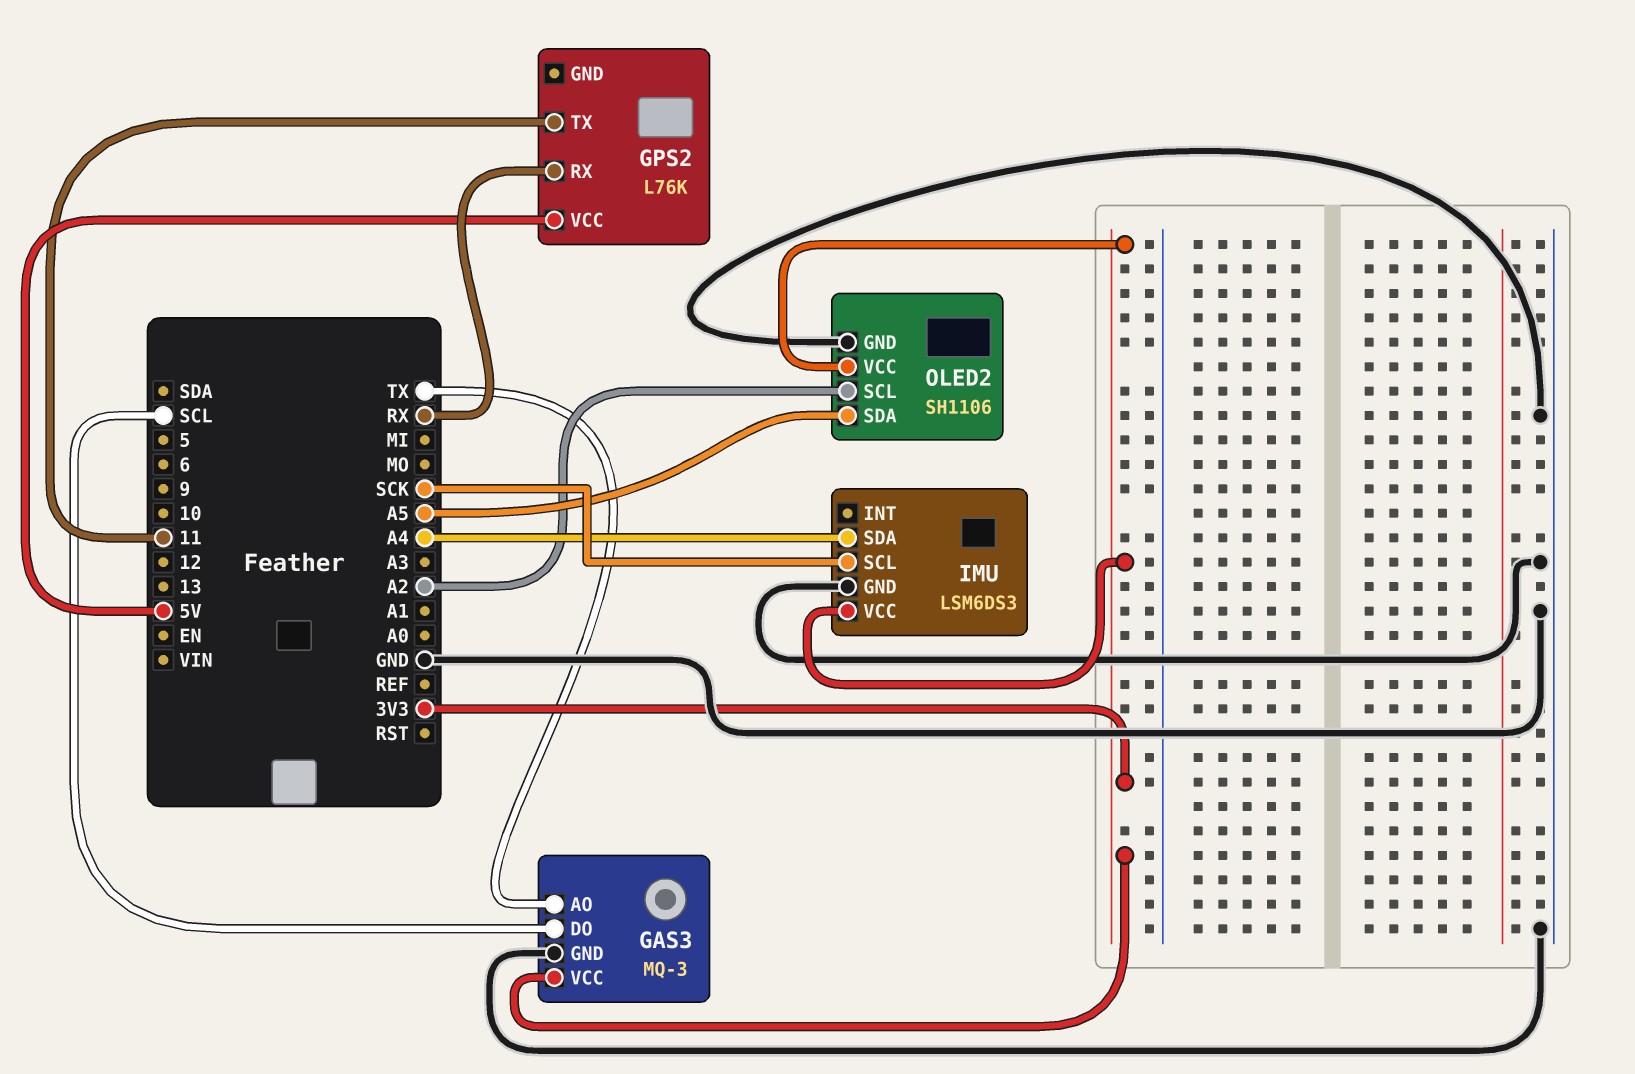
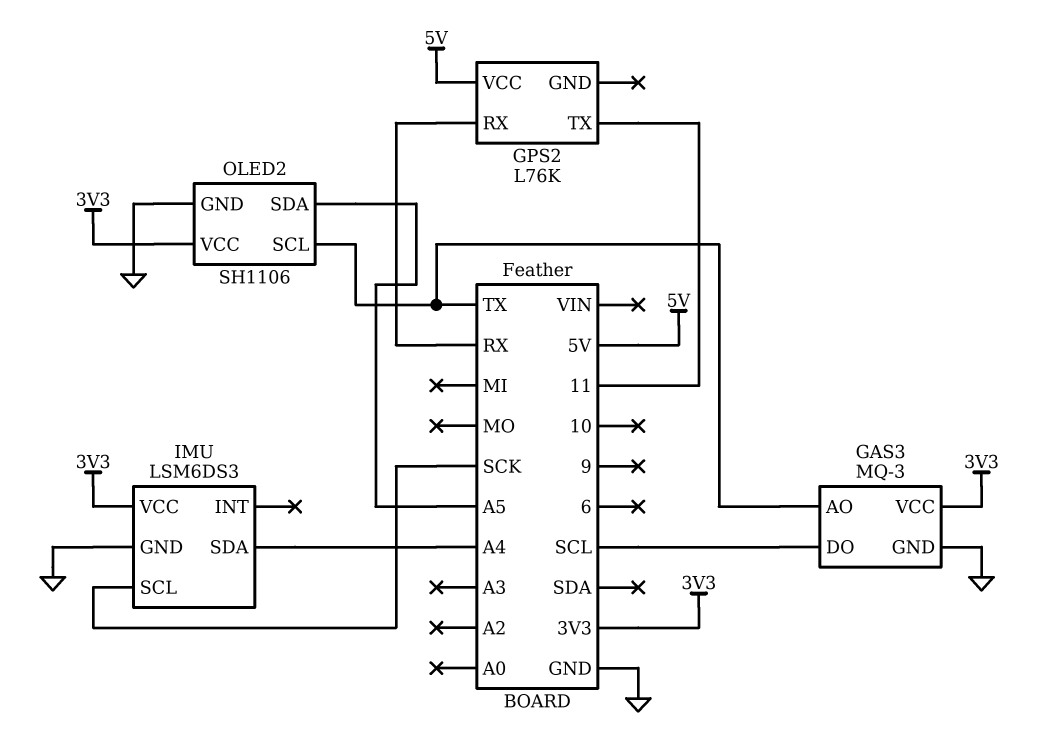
OLED2 pin SCL: A2 -> TX

